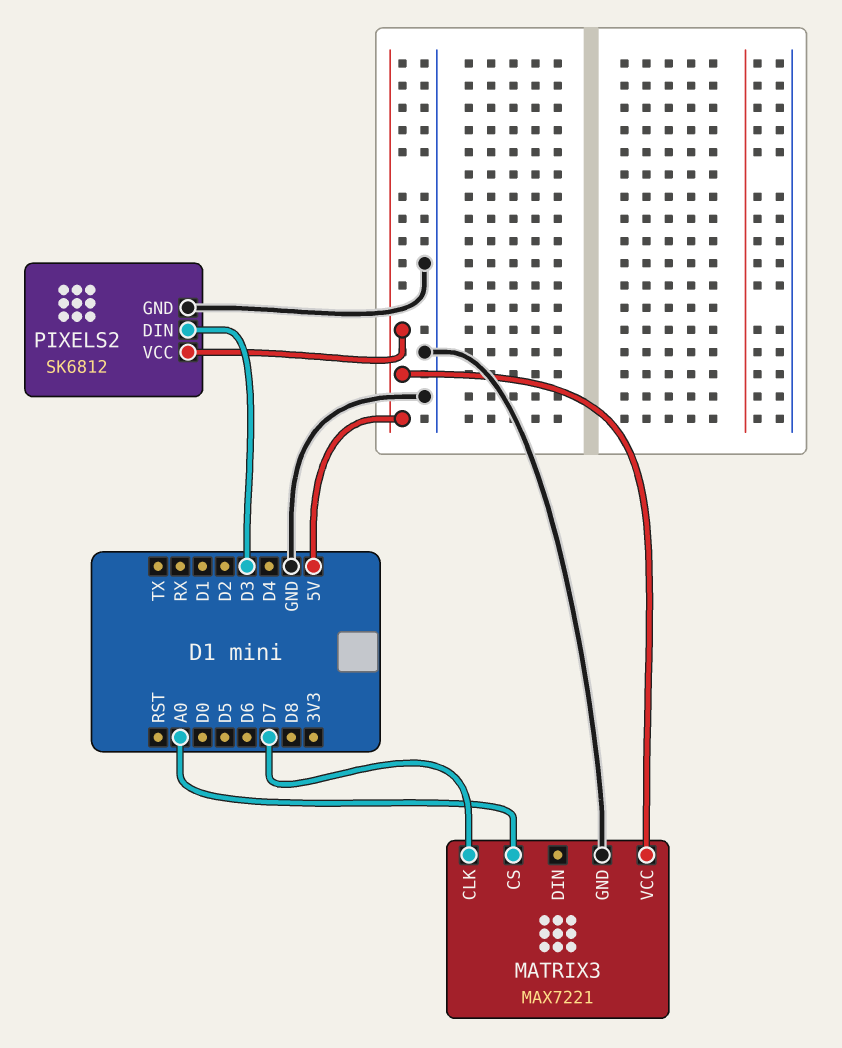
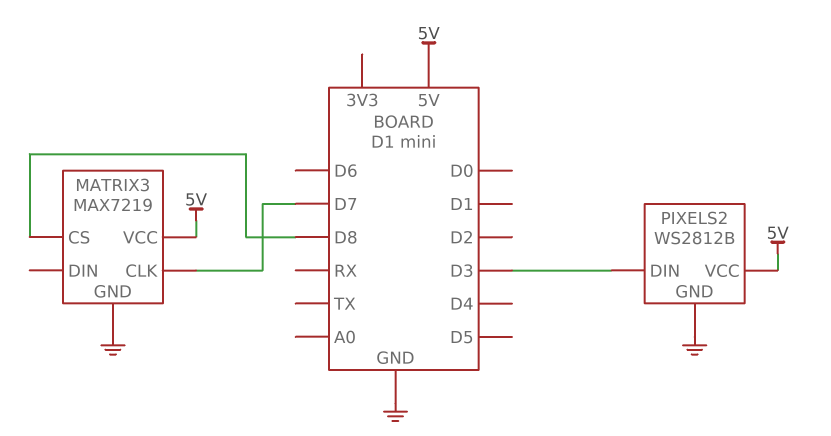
MATRIX3: MAX7221 -> MAX7219
MATRIX3 pin CS: A0 -> D8
PIXELS2: SK6812 -> WS2812B

